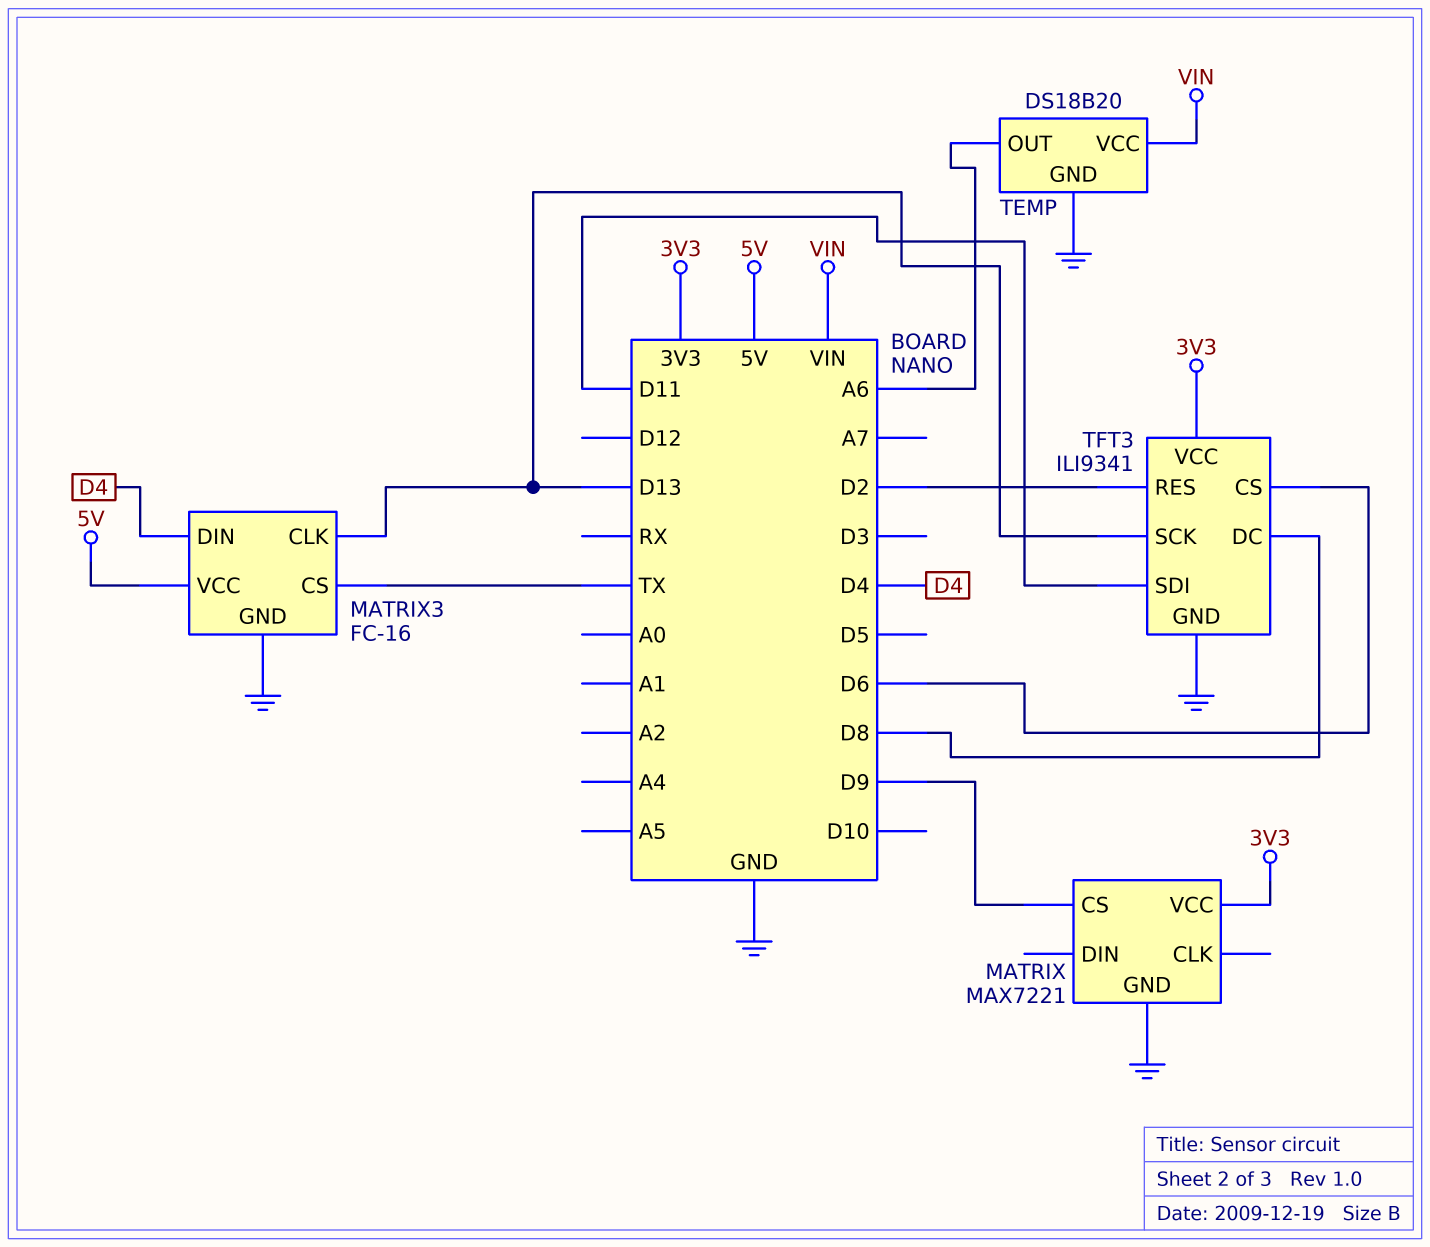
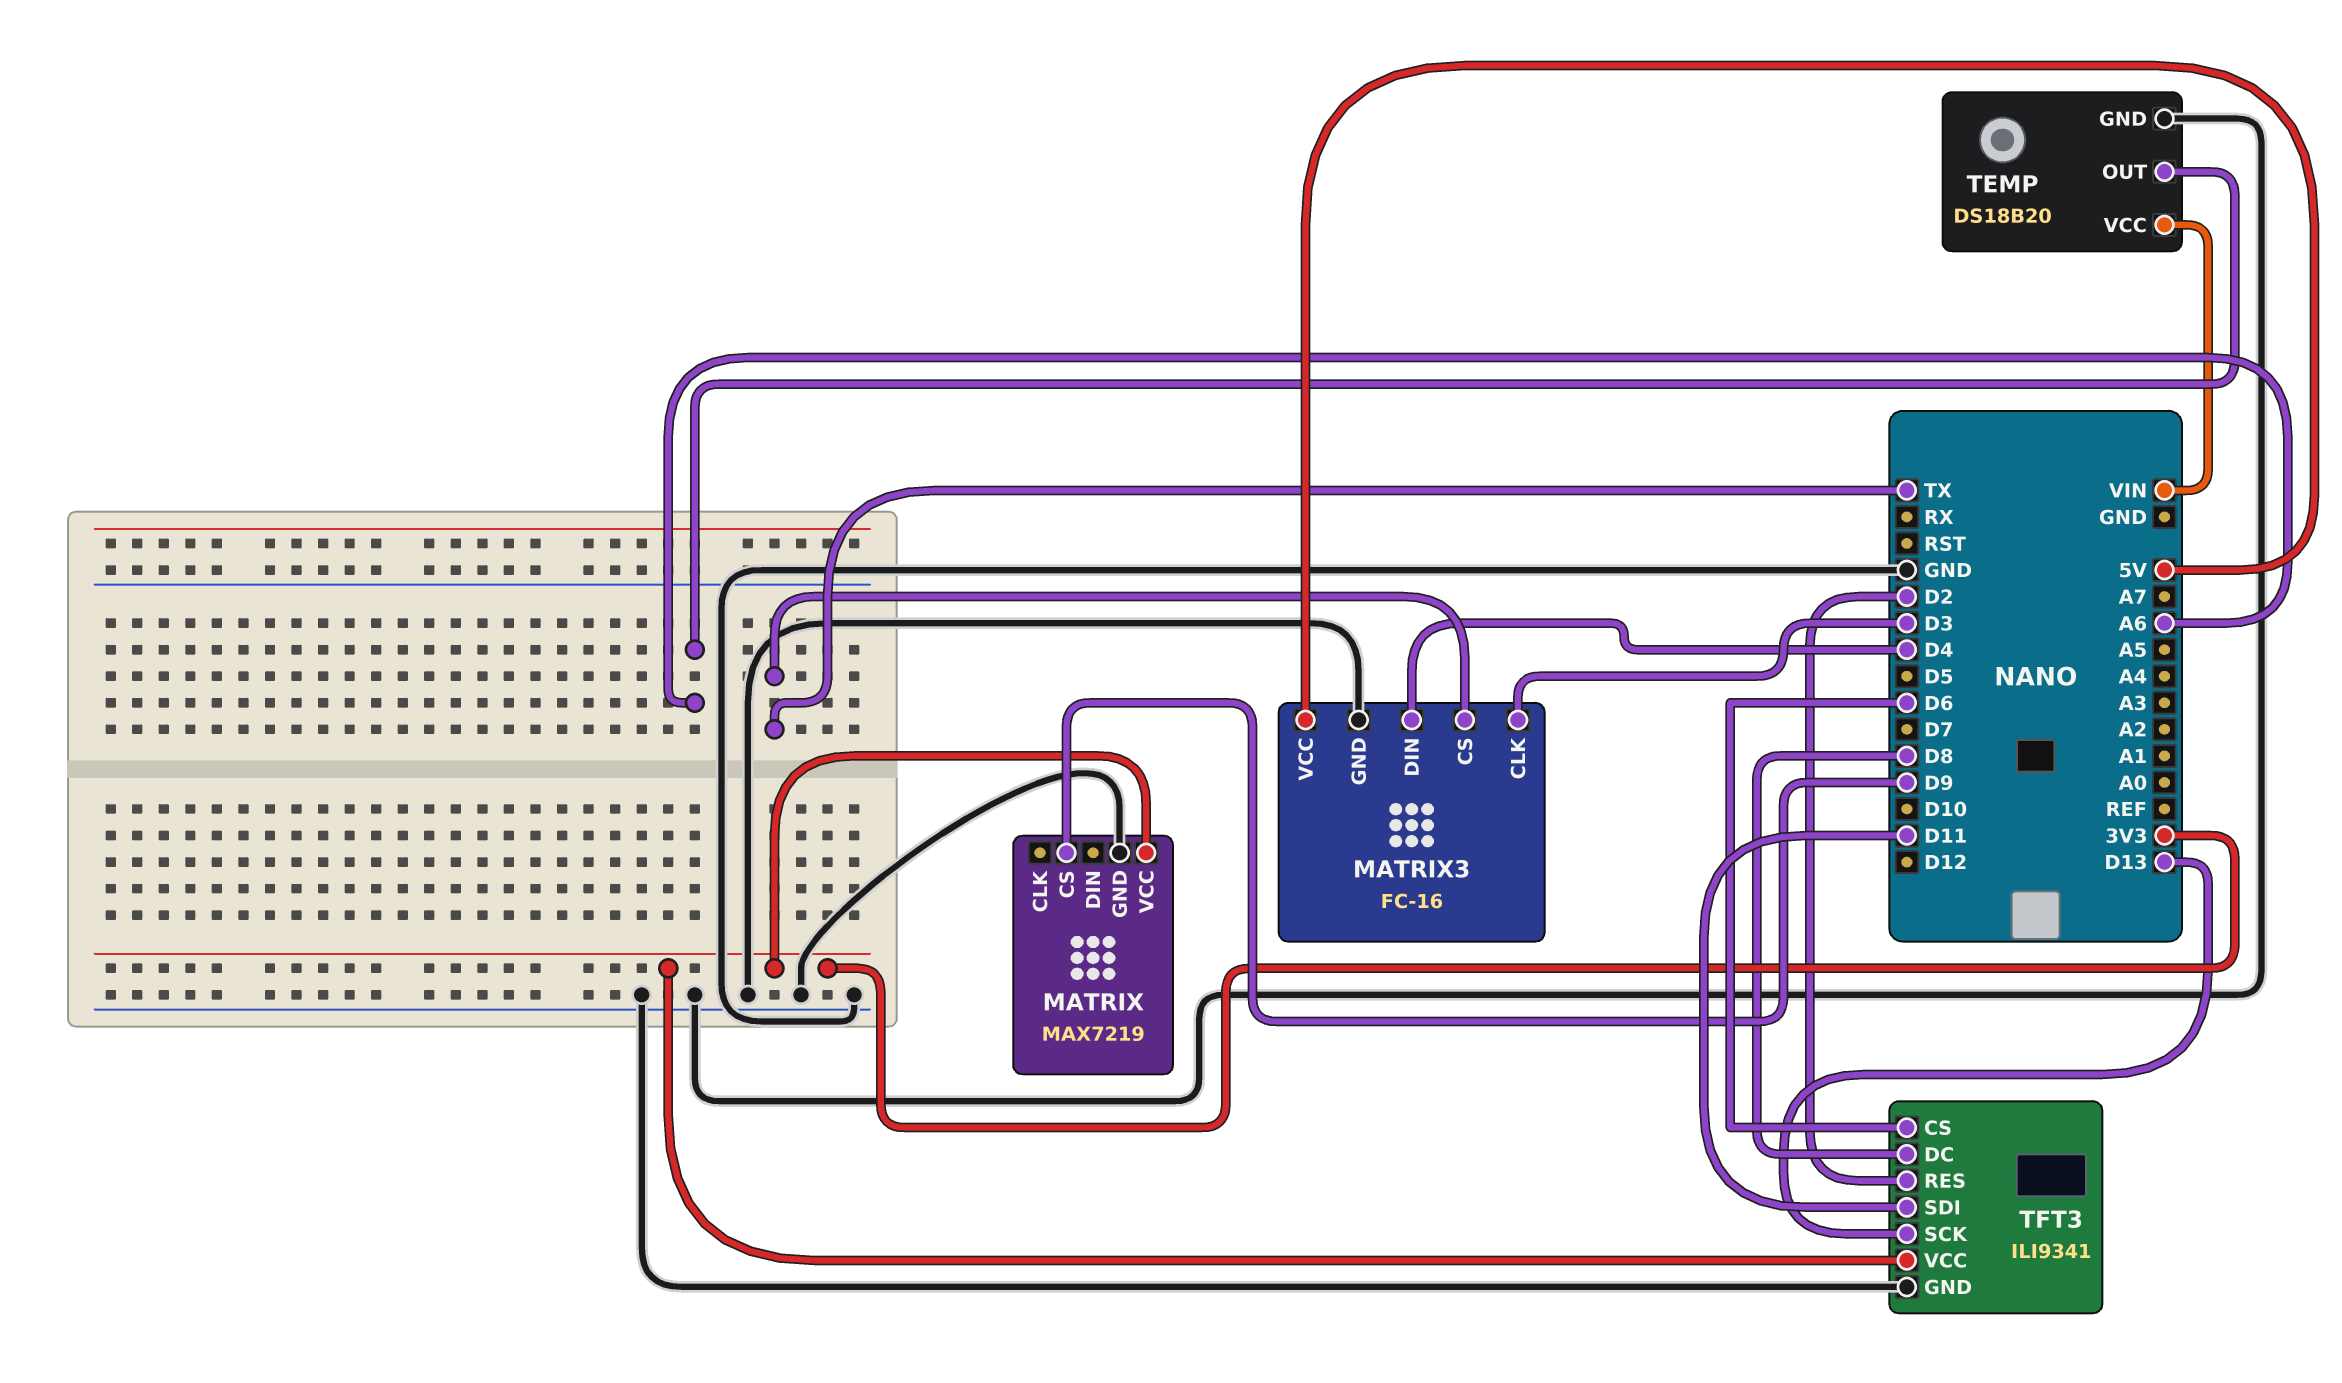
MATRIX: MAX7221 -> MAX7219
MATRIX3 pin CLK: D13 -> D3

